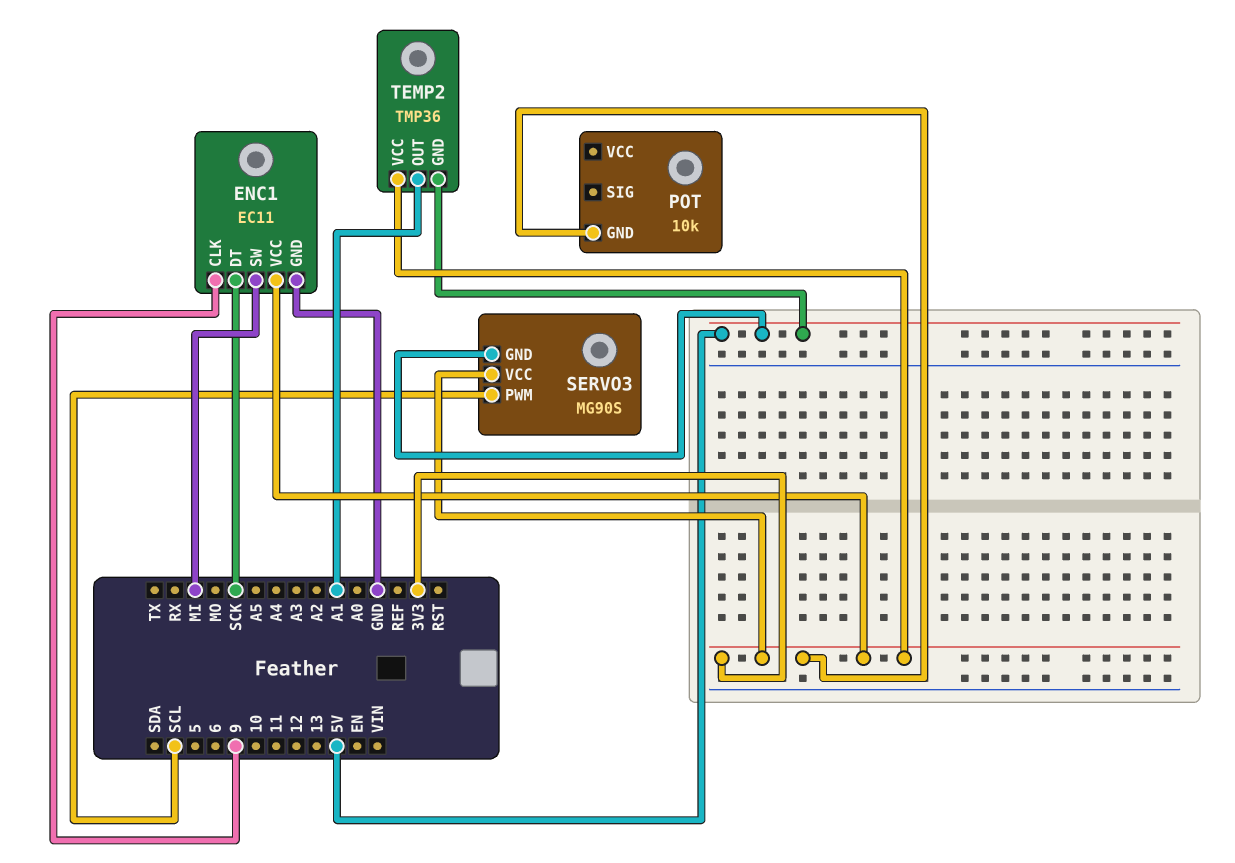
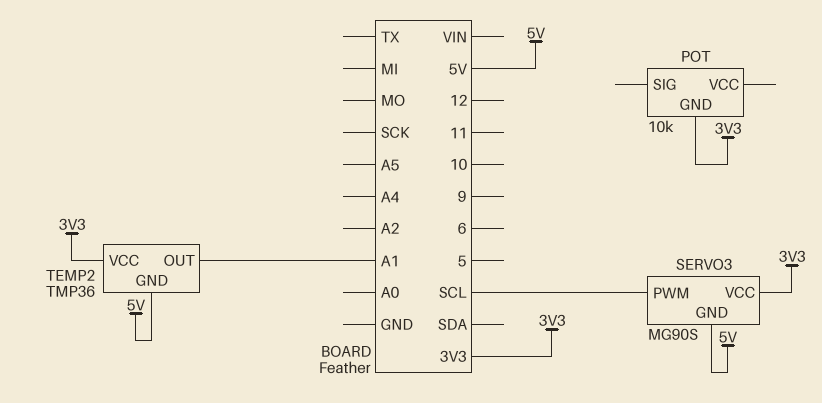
ENC1: EC11 -> none
ENC1 pin CLK: 9 -> none
ENC1 pin DT: SCK -> none
ENC1 pin GND: GND -> none
ENC1 pin SW: MI -> none
ENC1 pin VCC: 3V3 -> none

